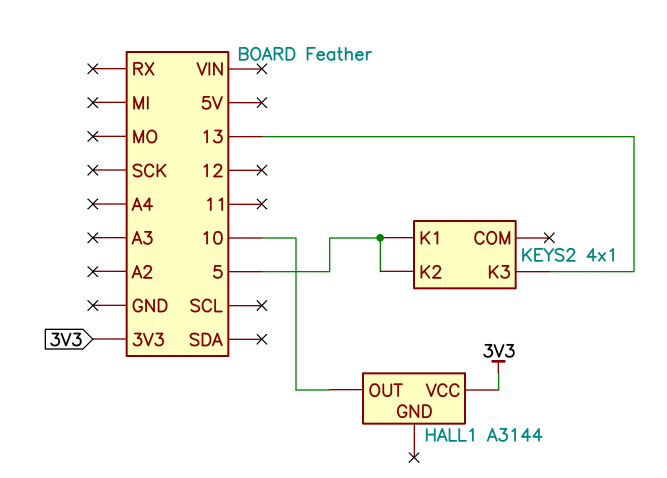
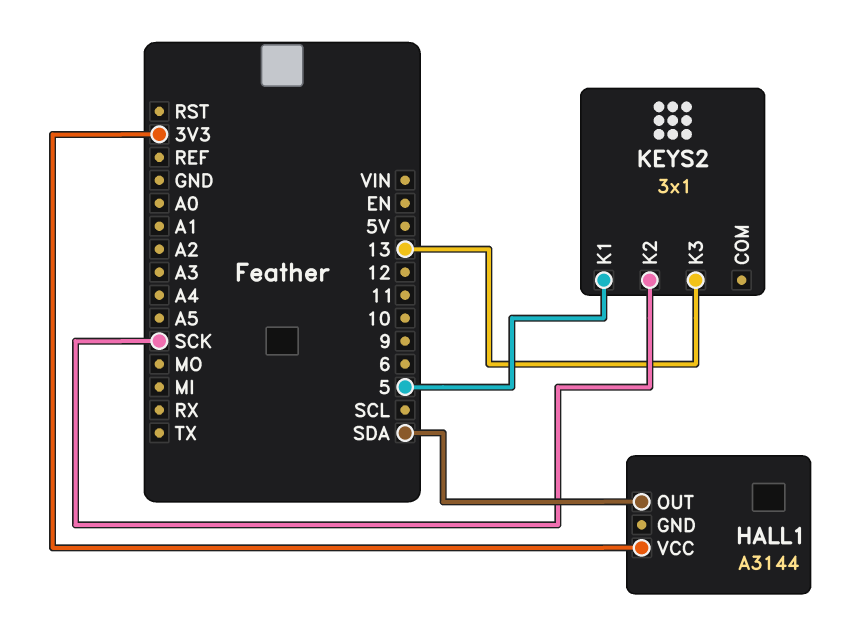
HALL1 pin OUT: 10 -> SDA
KEYS2: 4x1 -> 3x1
KEYS2 pin K2: 5 -> SCK

